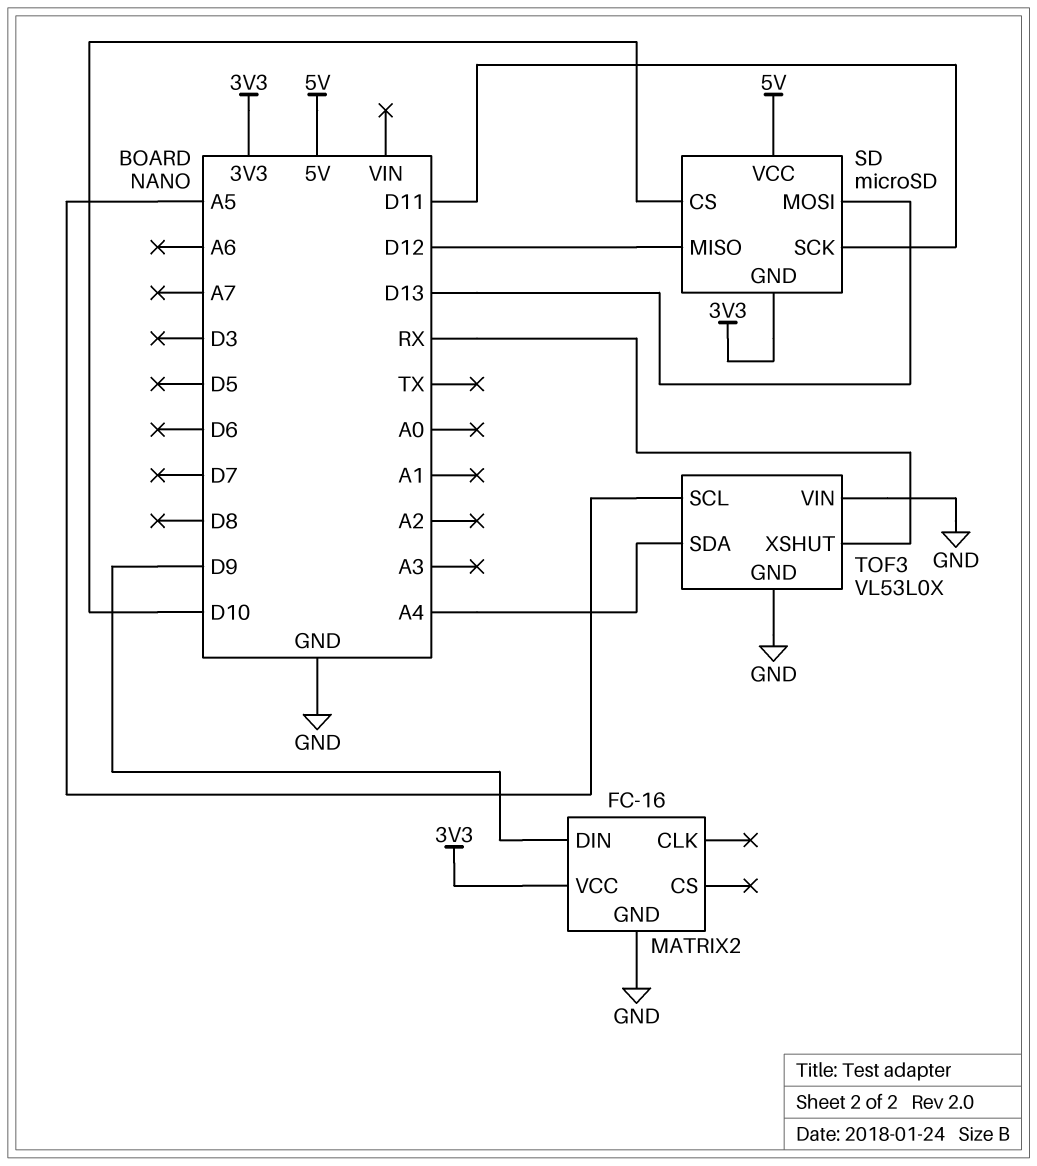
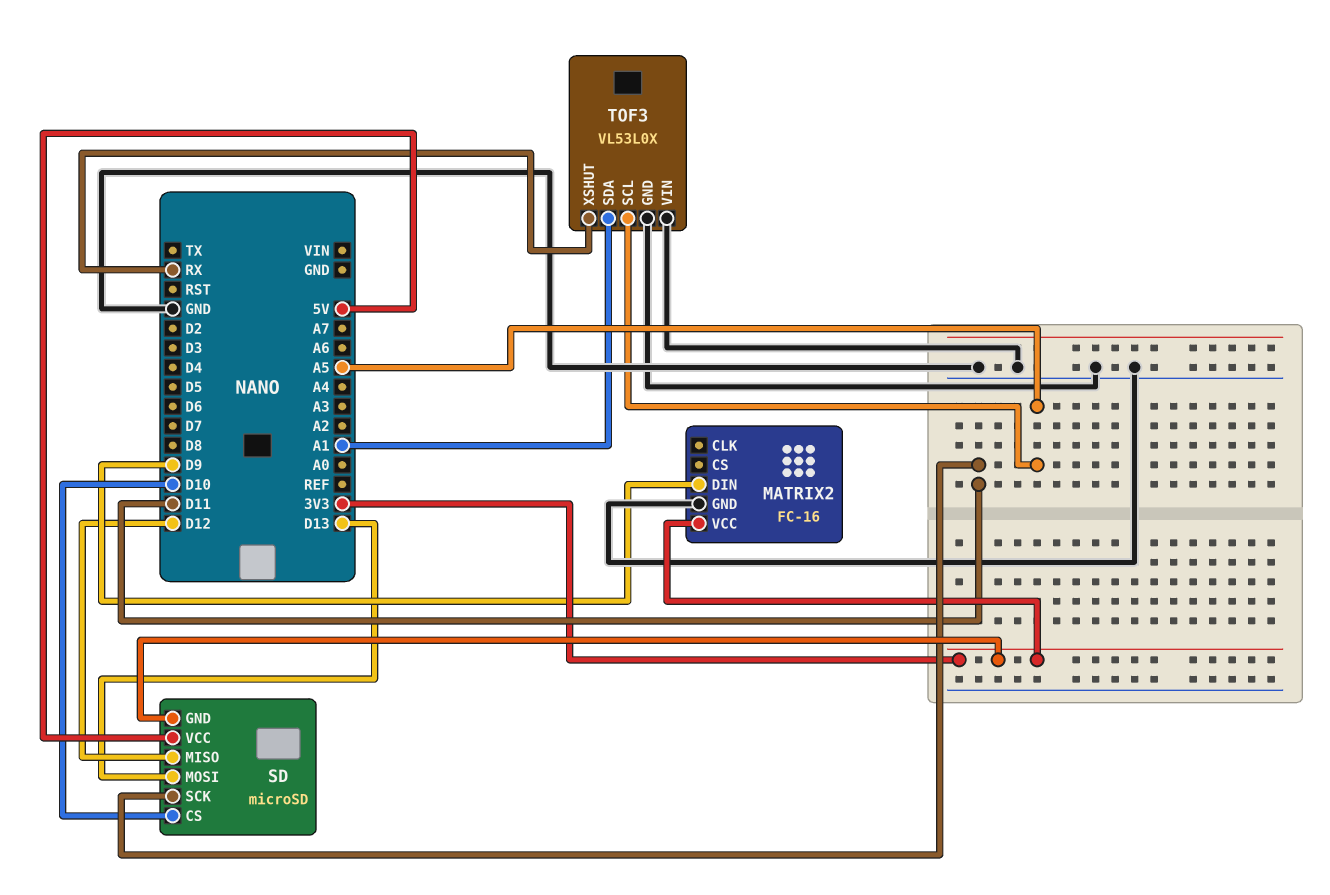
TOF3 pin SDA: A4 -> A1

